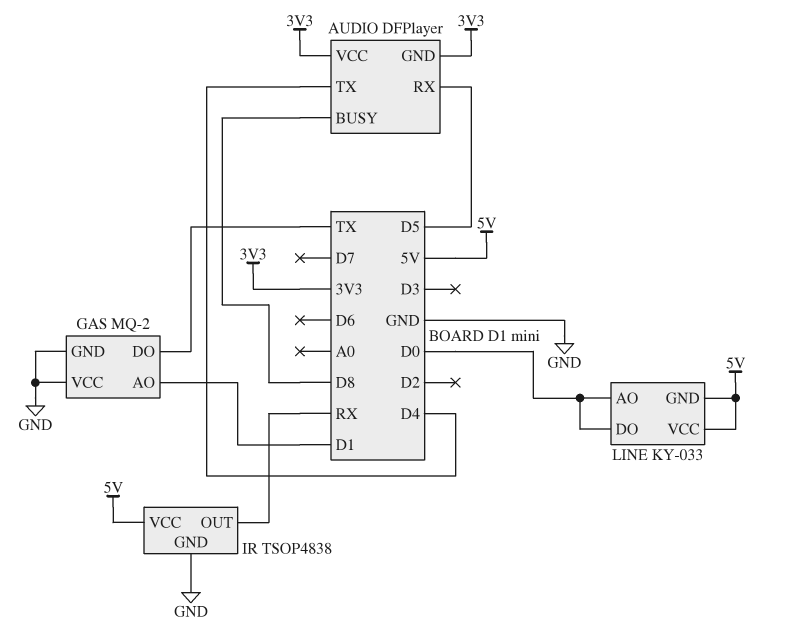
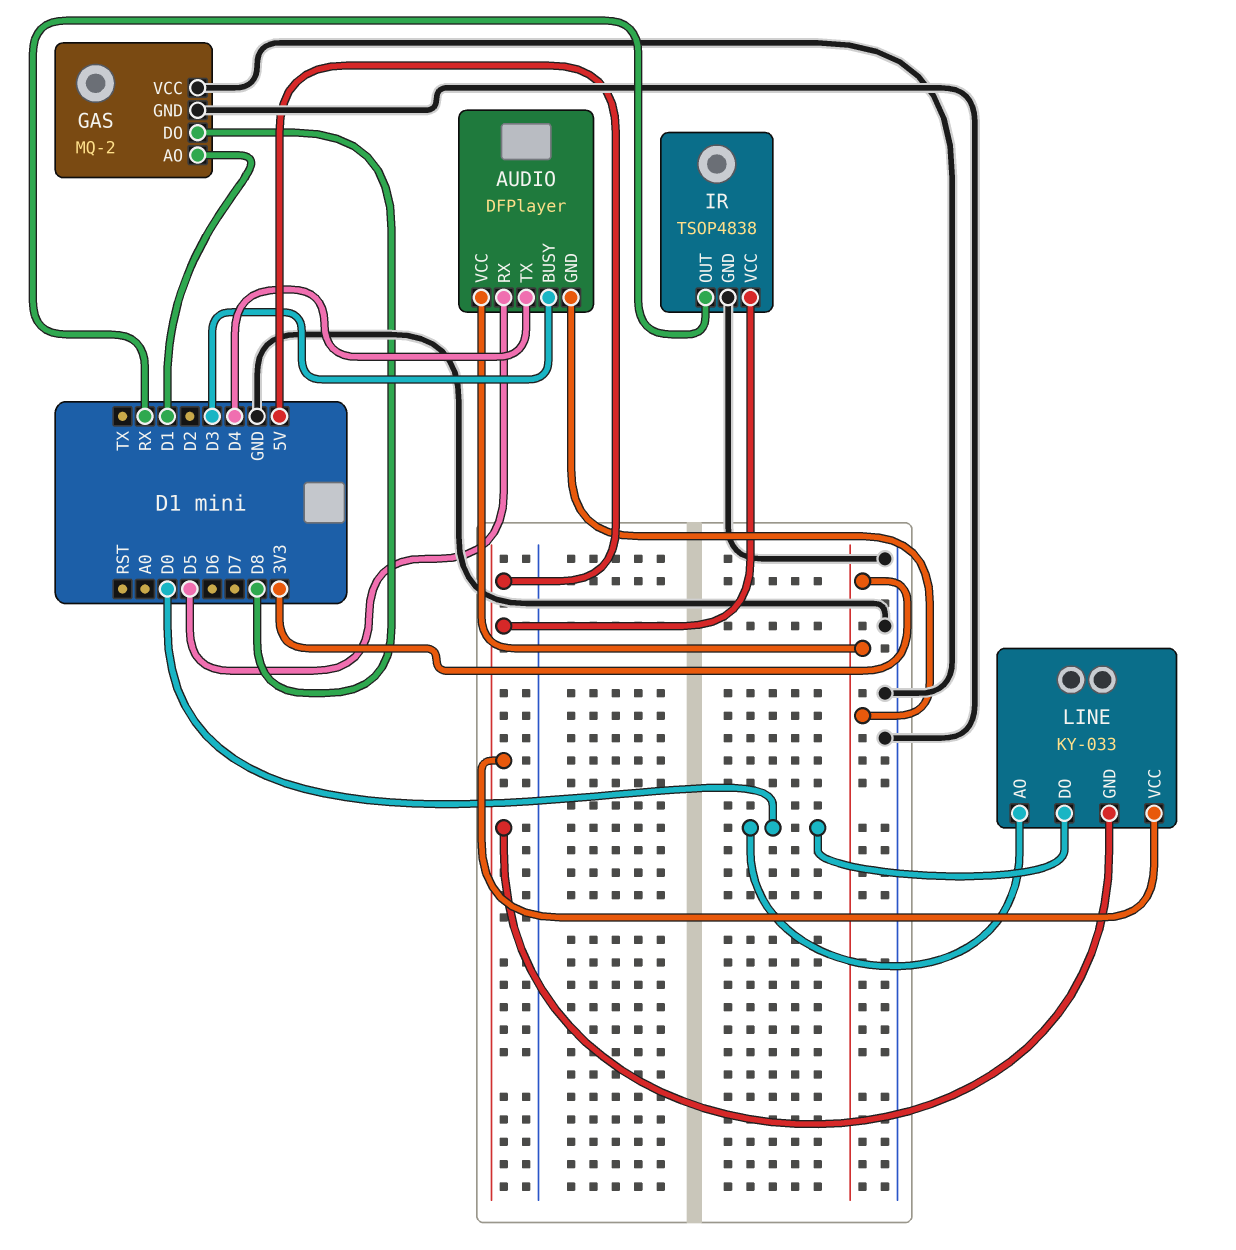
AUDIO pin BUSY: D8 -> D3
GAS pin DO: TX -> D8

